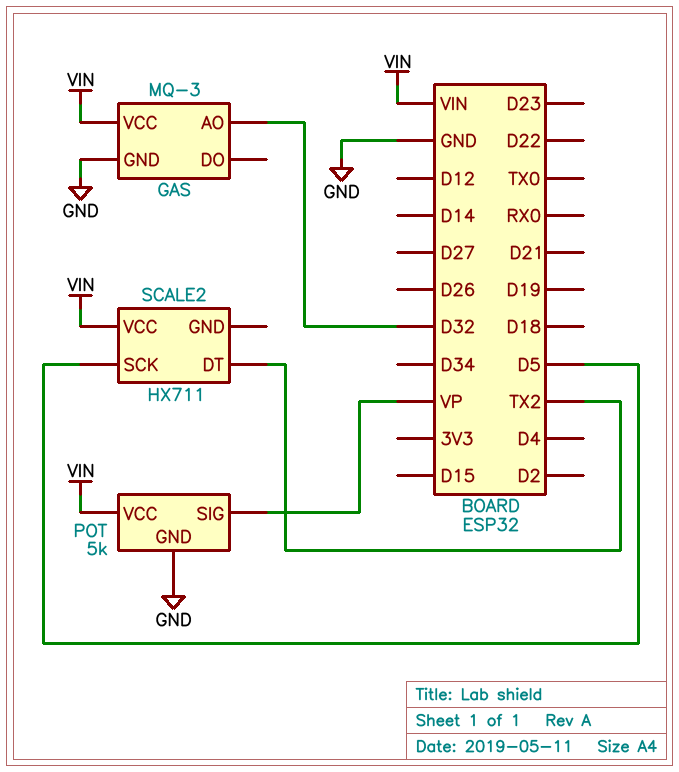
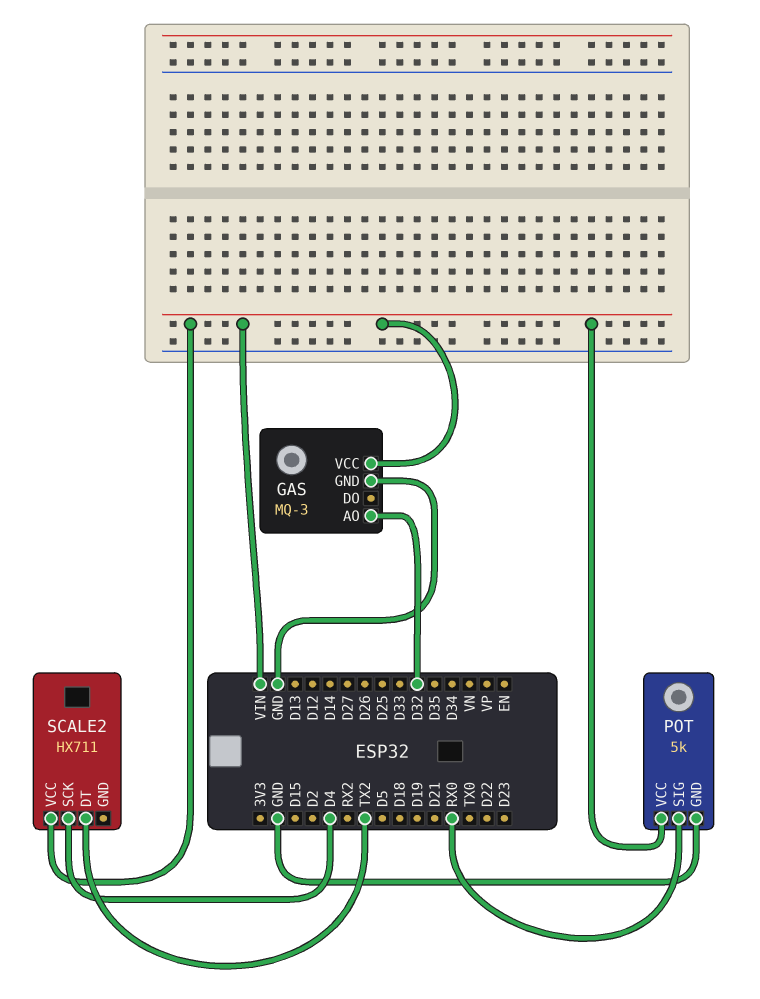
POT pin SIG: VP -> RX0
SCALE2 pin SCK: D5 -> D4

